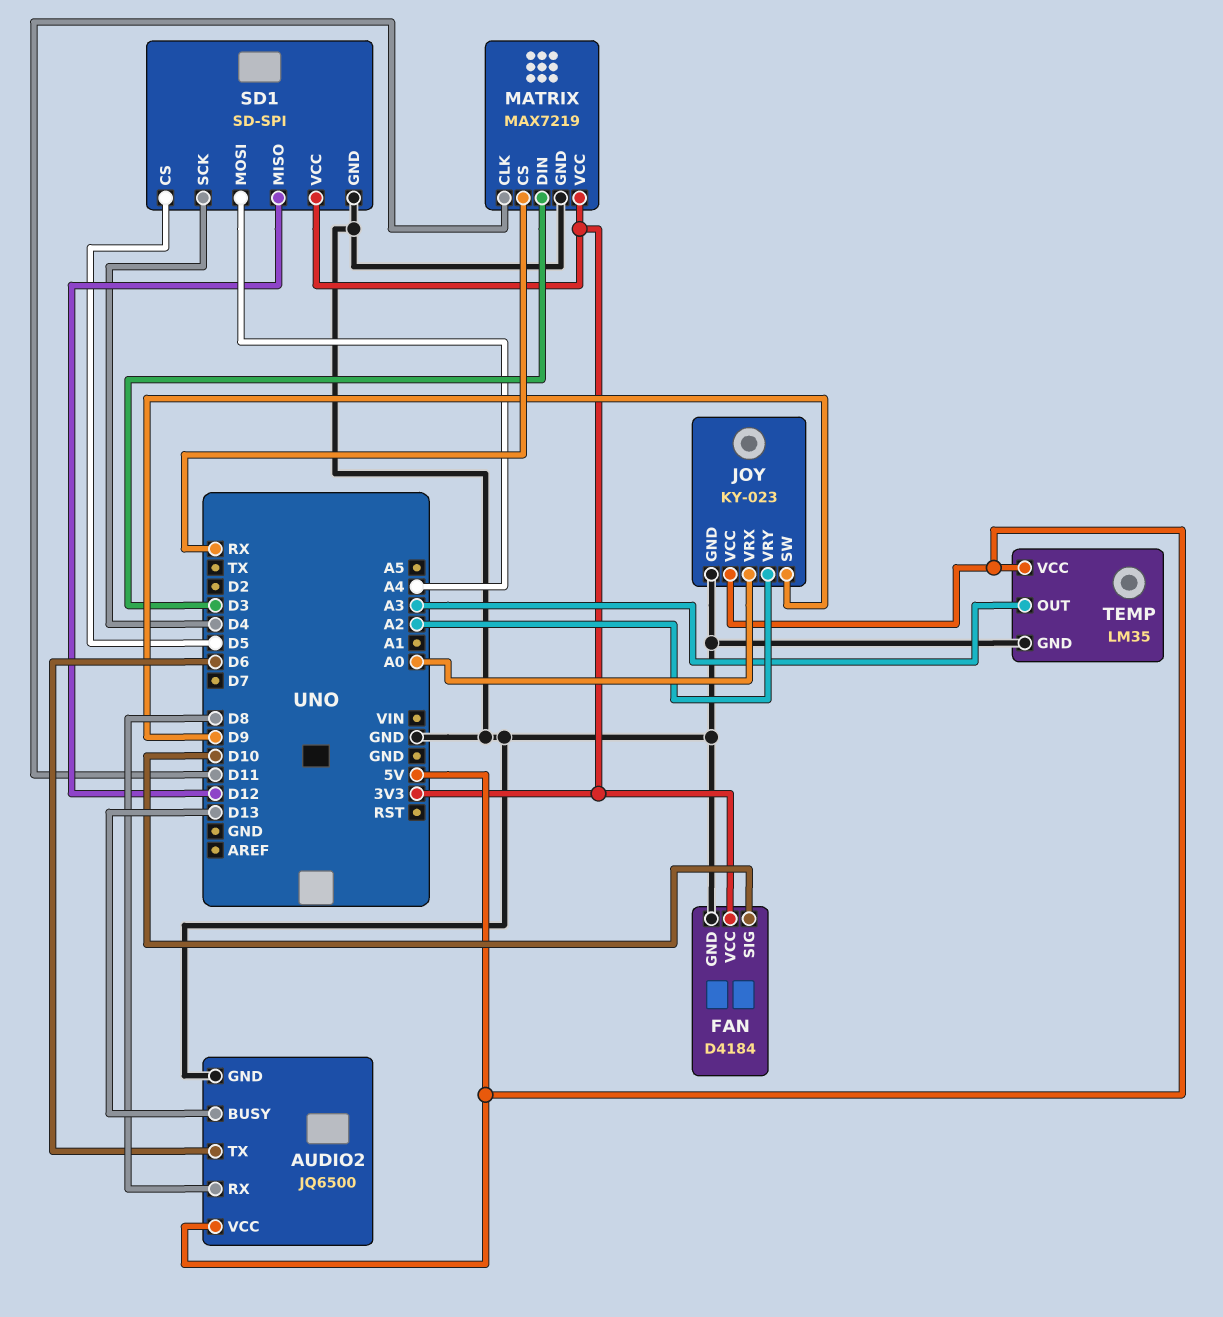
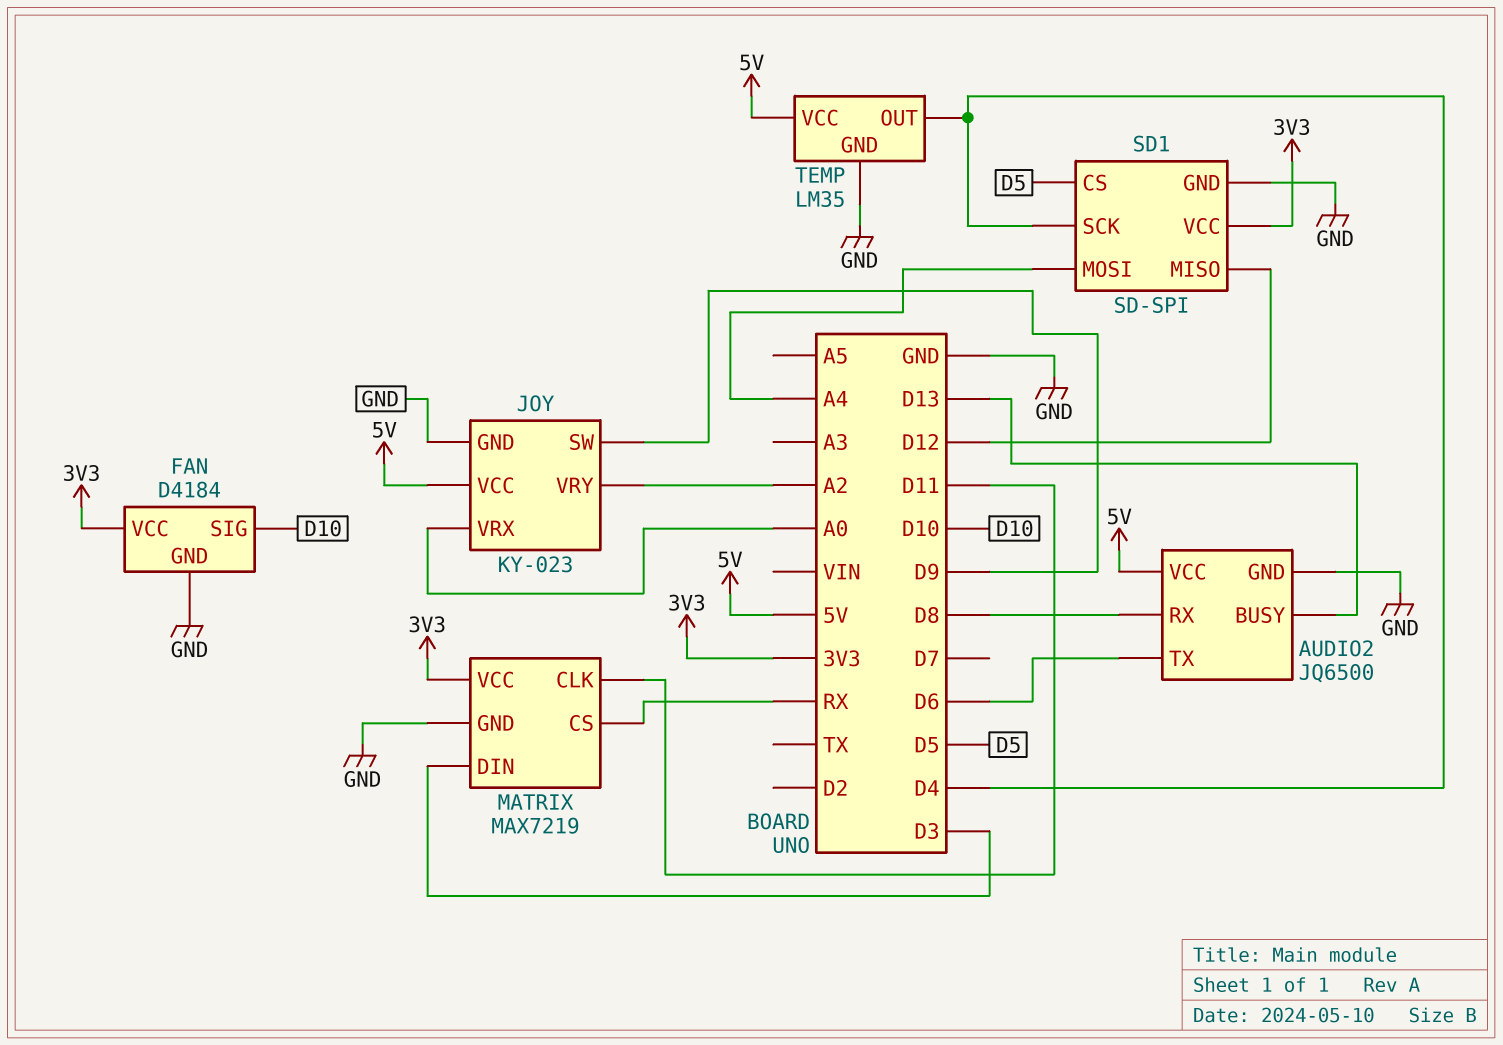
TEMP pin OUT: A3 -> D4

